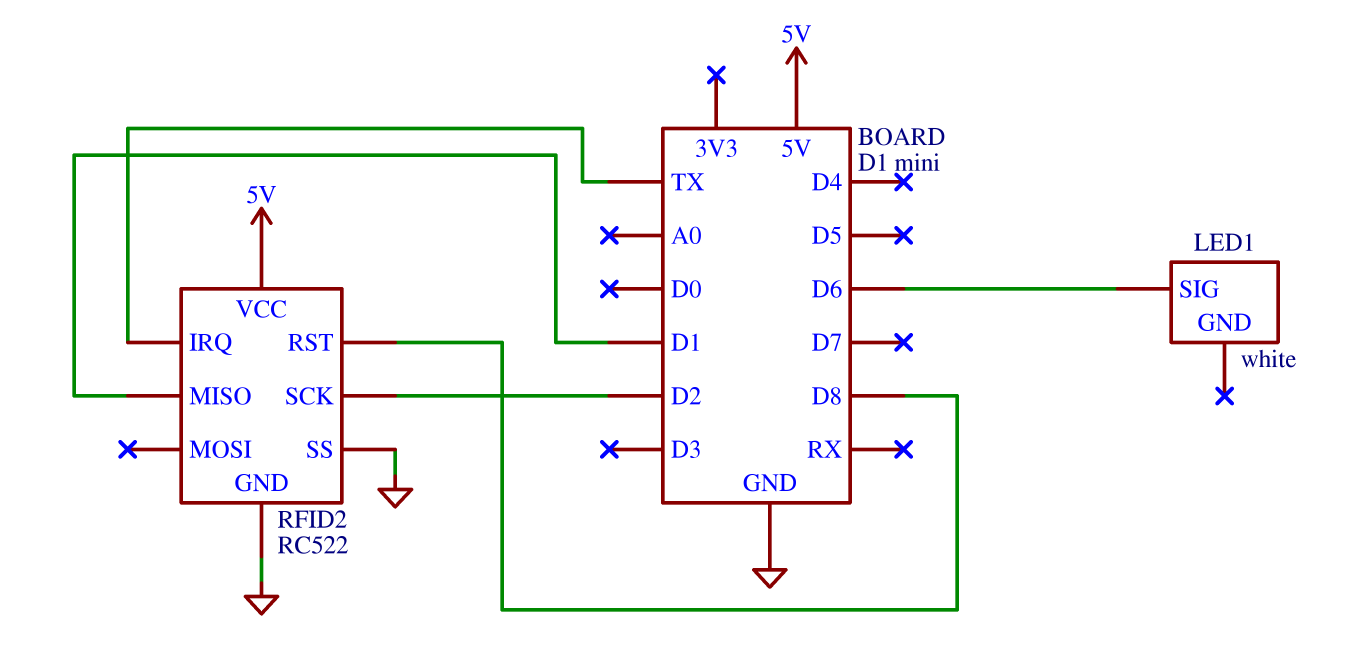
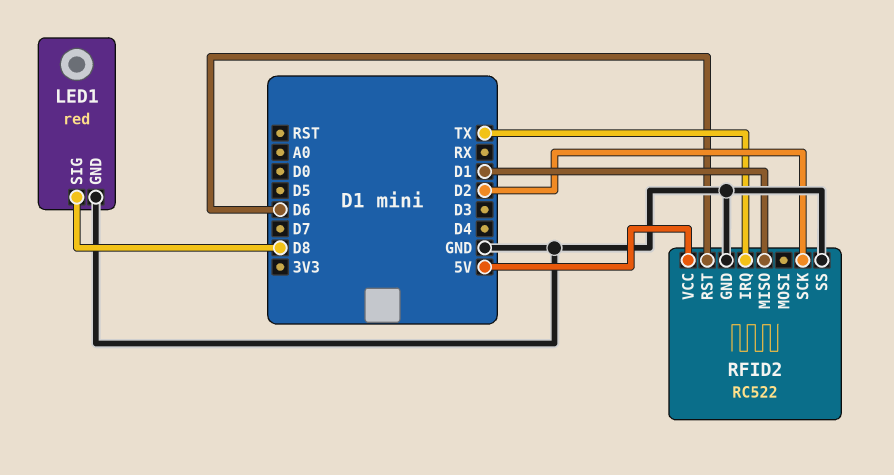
LED1: white -> red
LED1 pin GND: none -> GND
LED1 pin SIG: D6 -> D8
RFID2 pin RST: D8 -> D6

